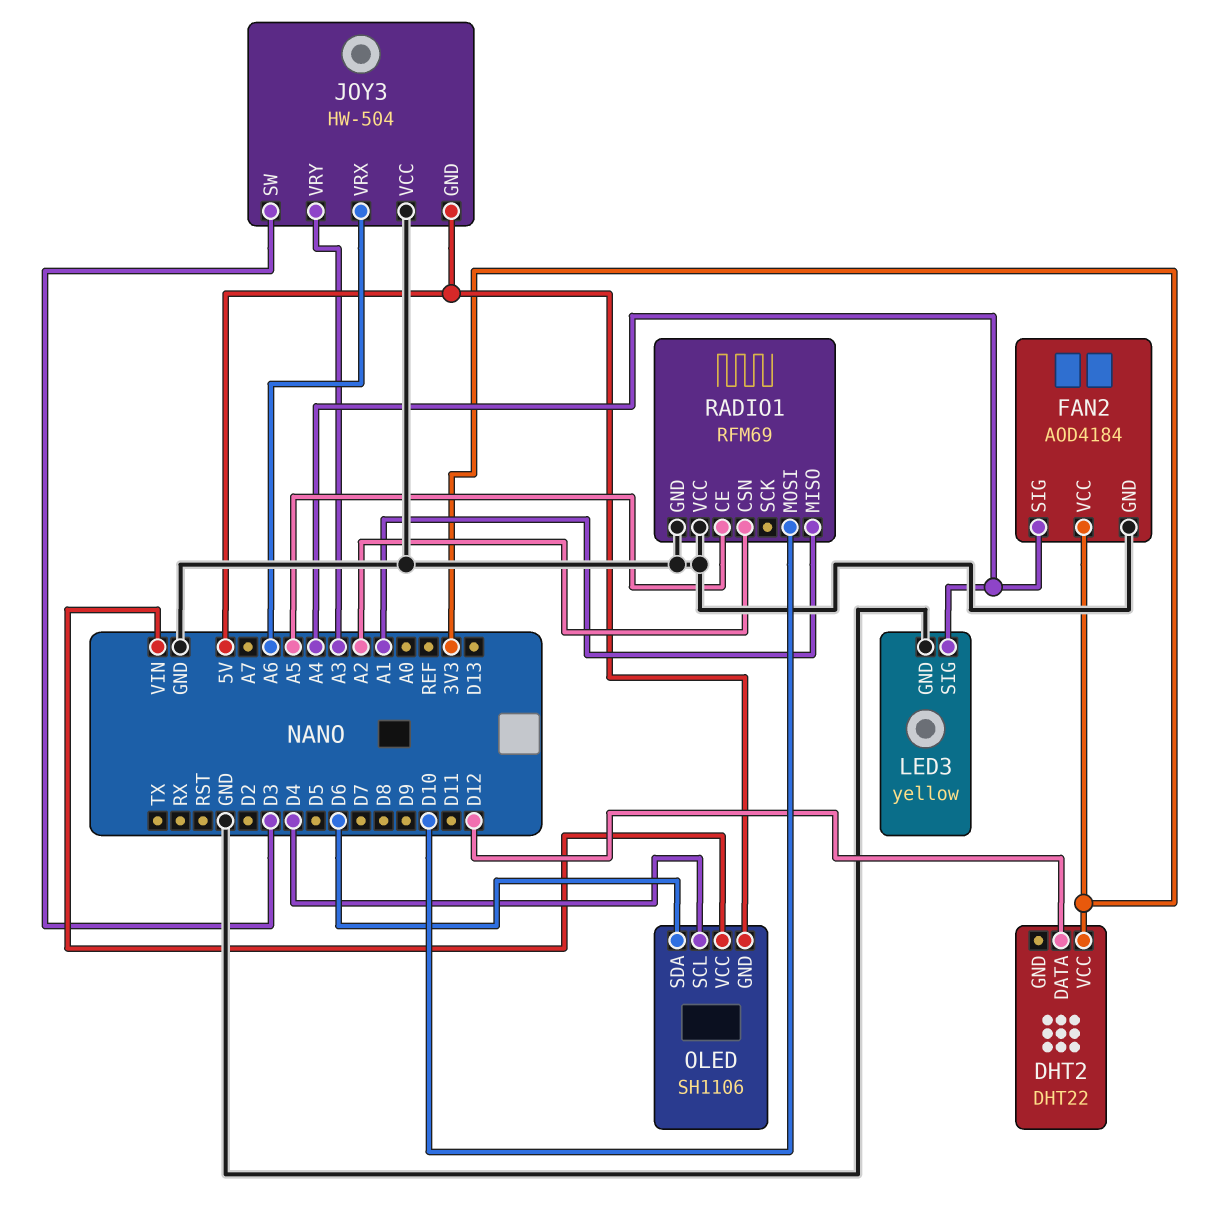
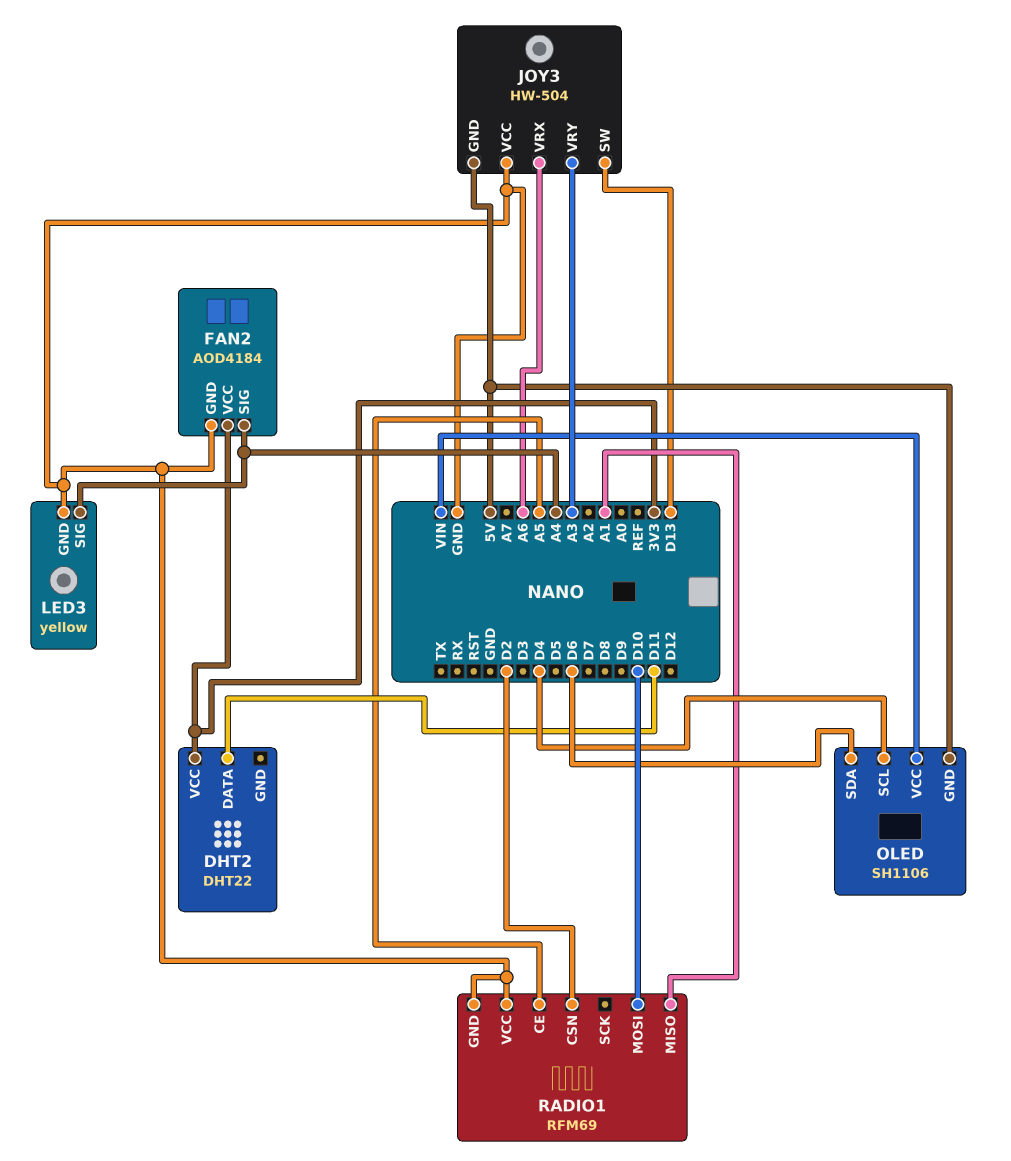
DHT2 pin DATA: D12 -> D11
JOY3 pin SW: D3 -> D13
RADIO1 pin CSN: A2 -> D2

